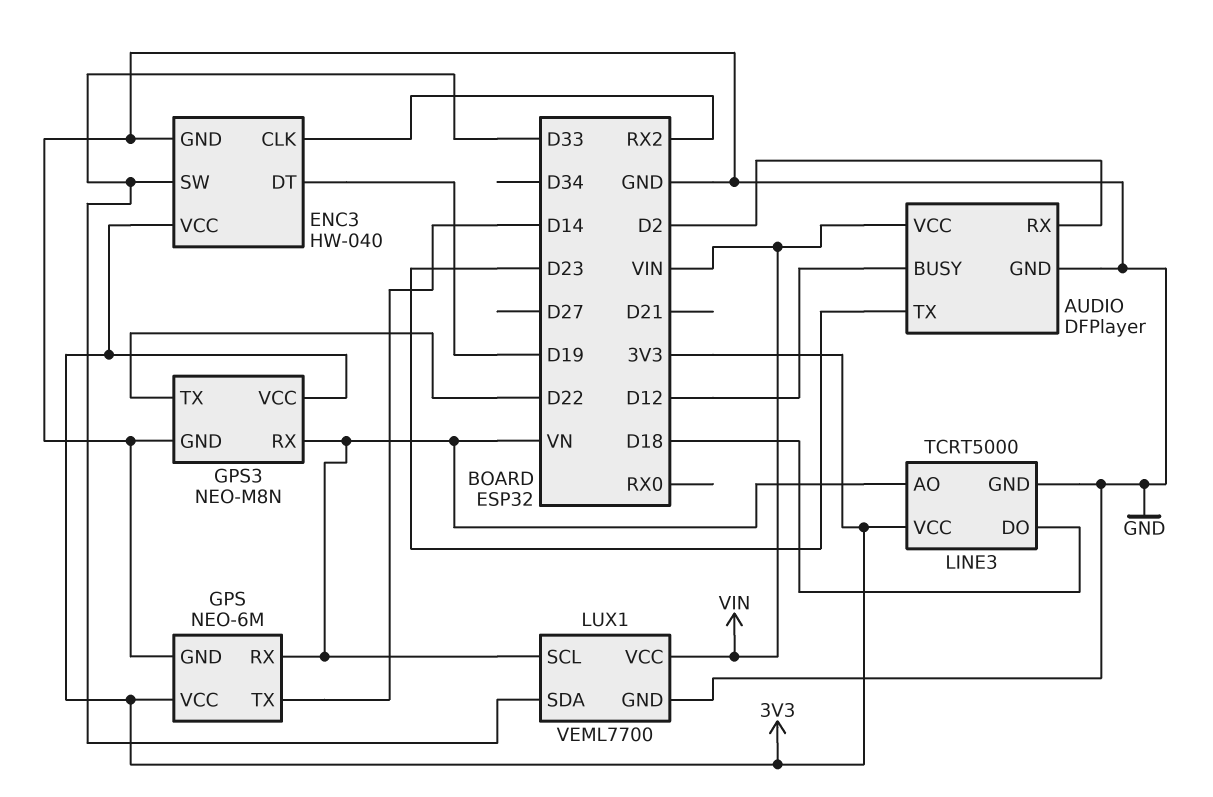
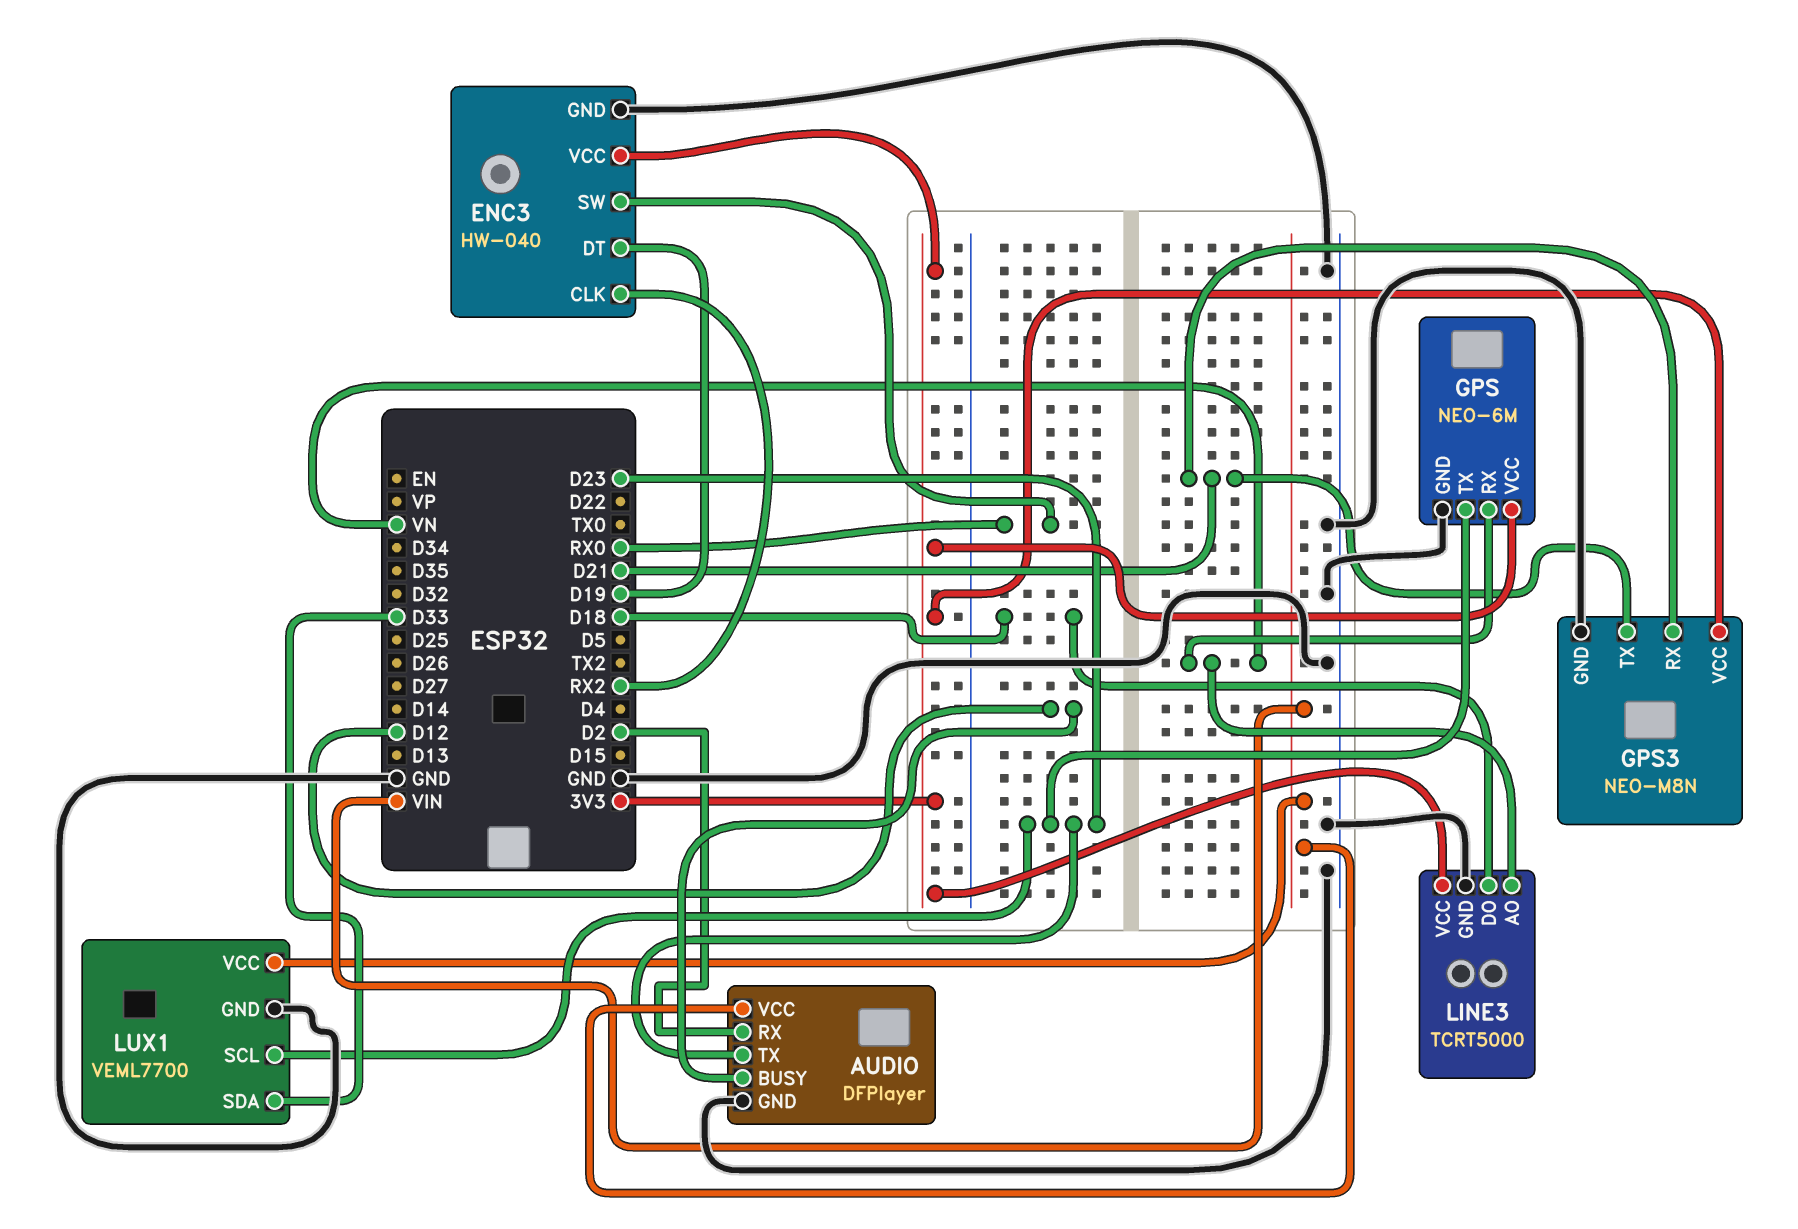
ENC3 pin SW: D33 -> RX0
GPS pin TX: D14 -> D23
GPS3 pin RX: VN -> D21
GPS3 pin TX: D22 -> D21
LUX1 pin SCL: VN -> D23

